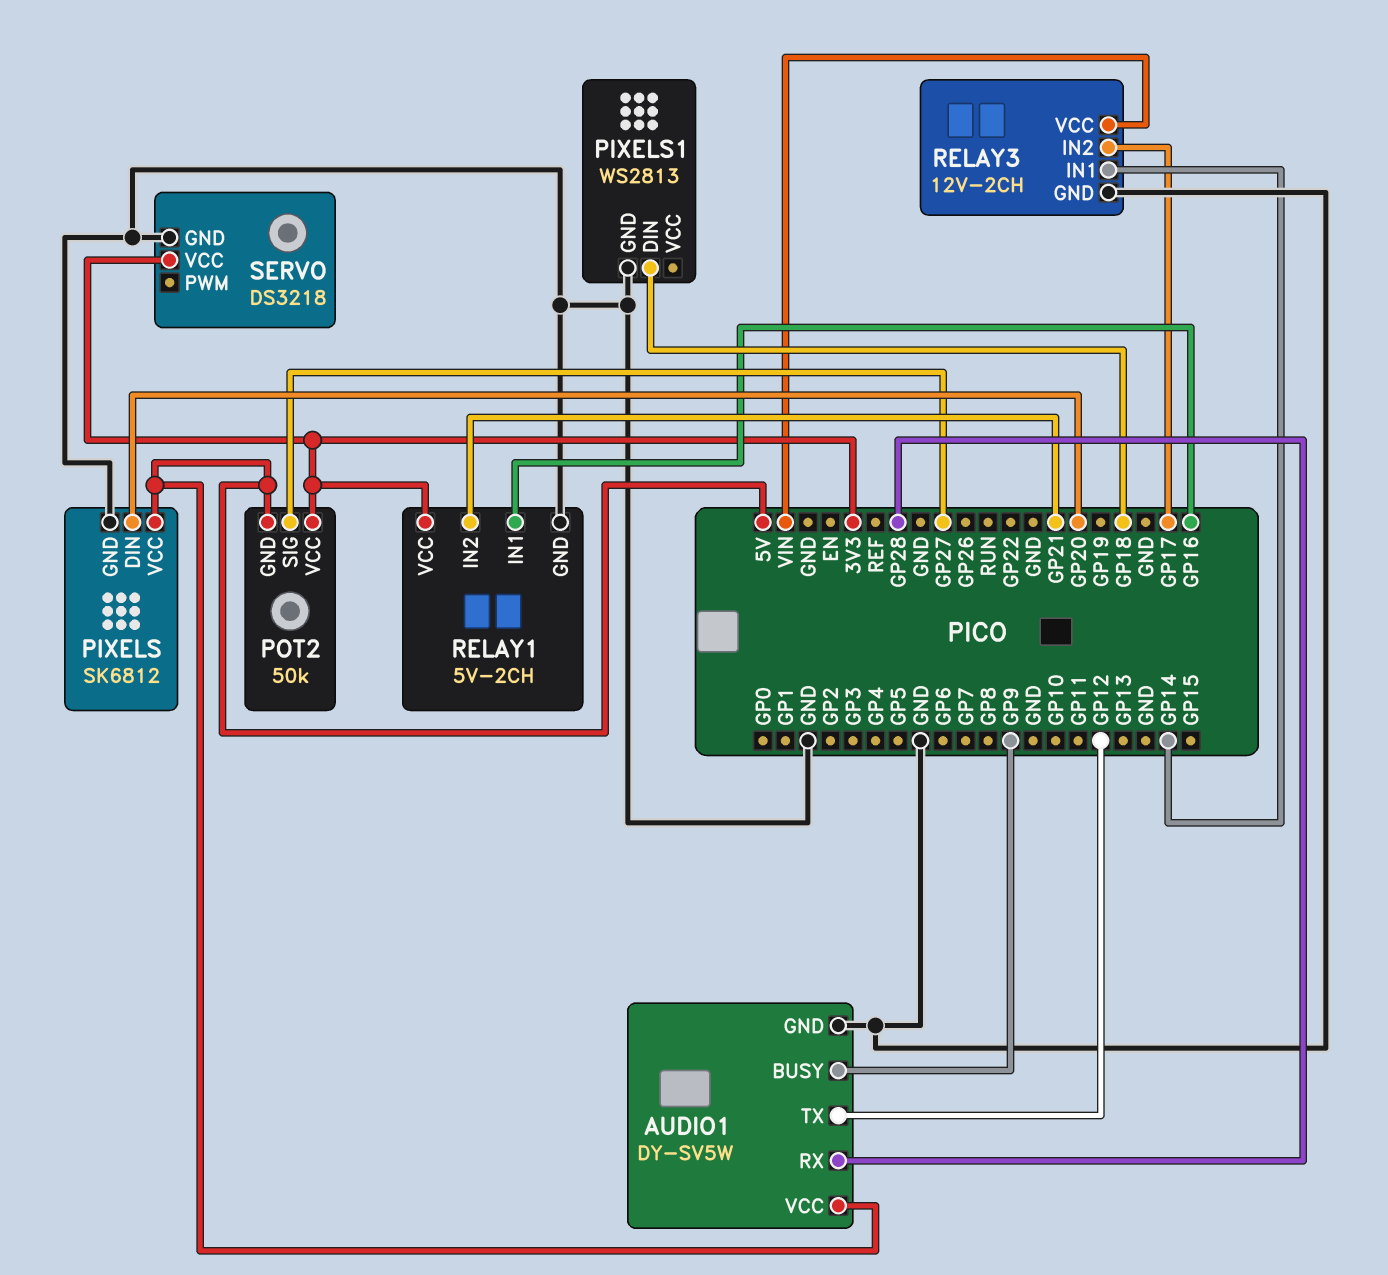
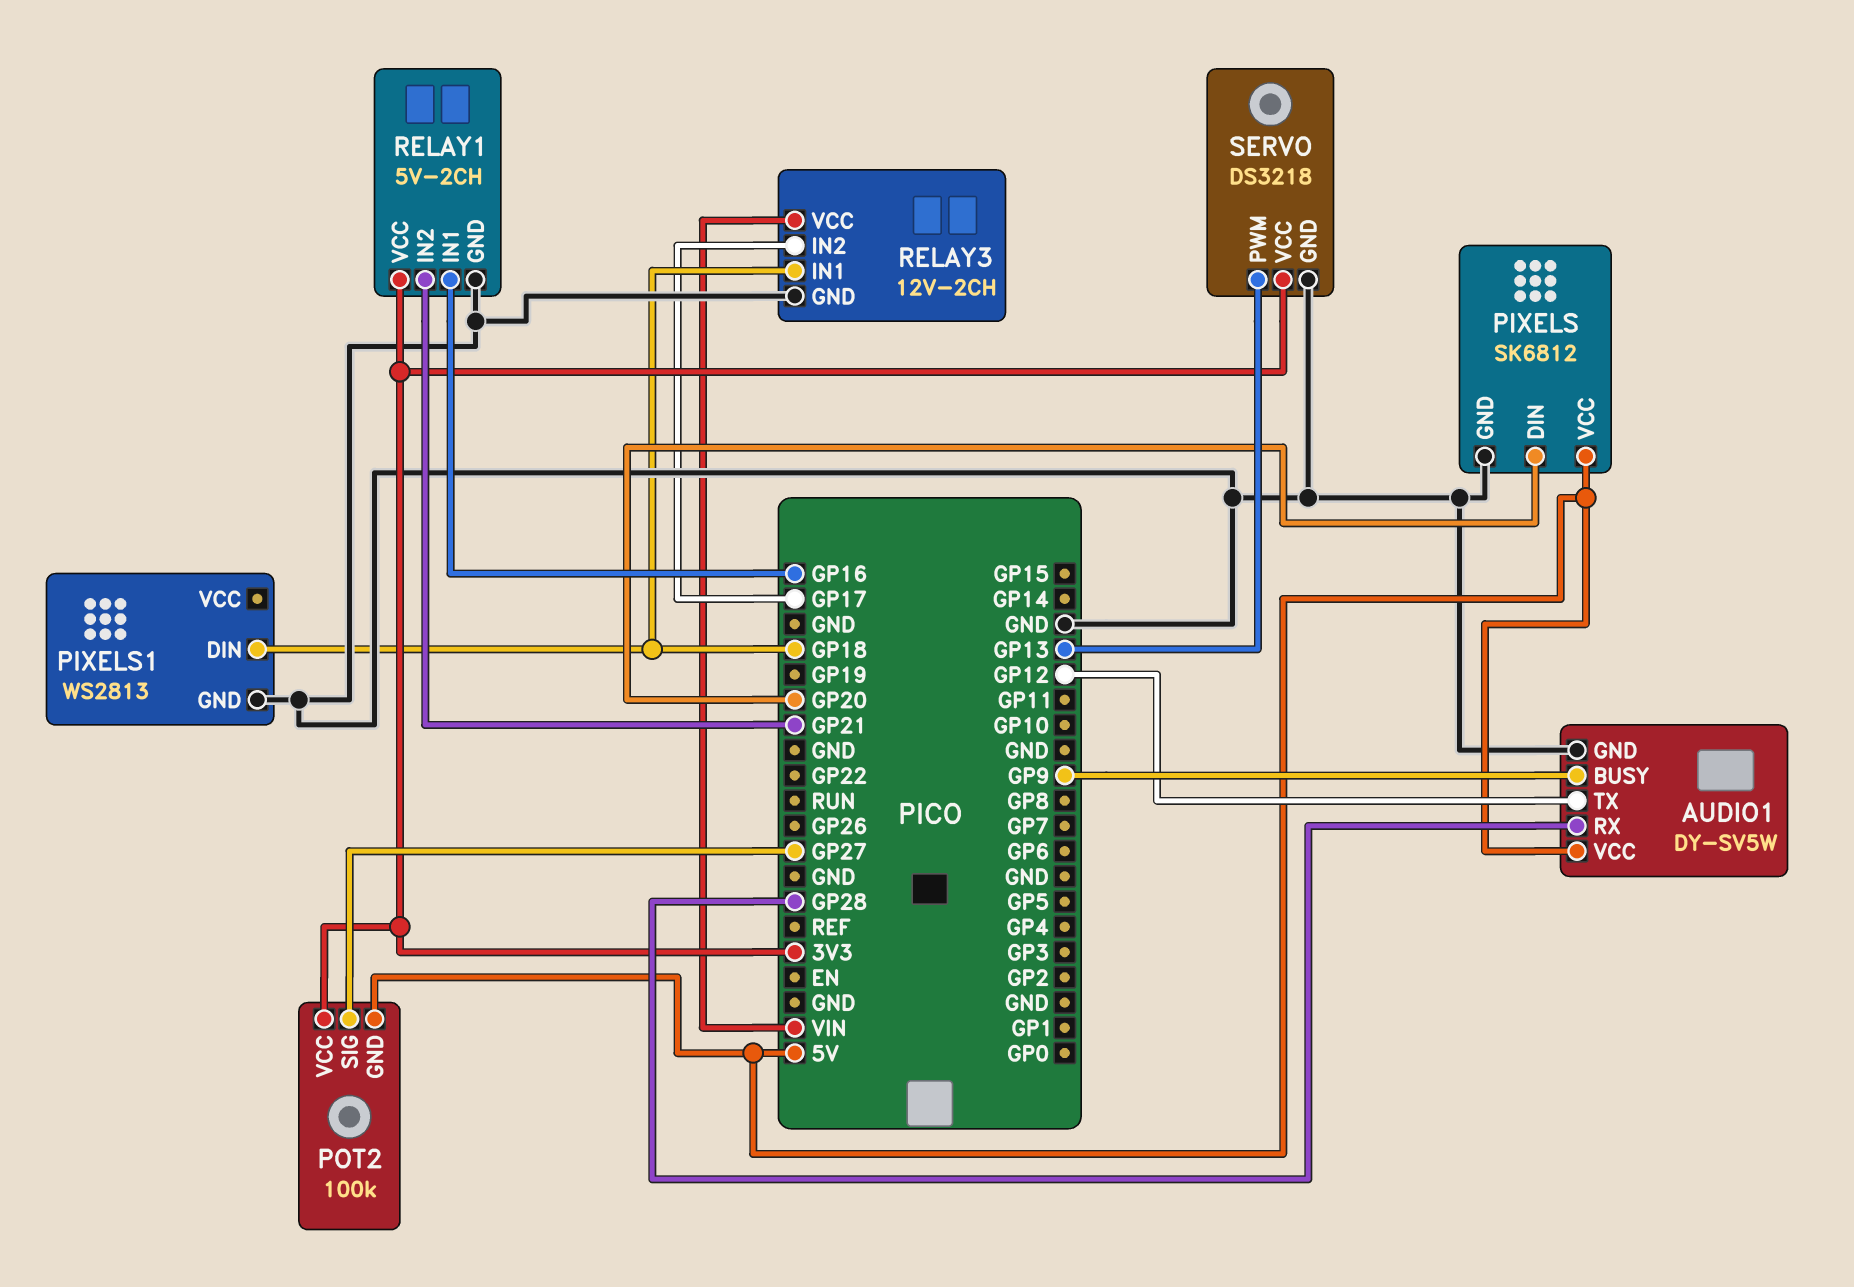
POT2: 50k -> 100k
RELAY3 pin IN1: GP14 -> GP18
SERVO pin PWM: none -> GP13

